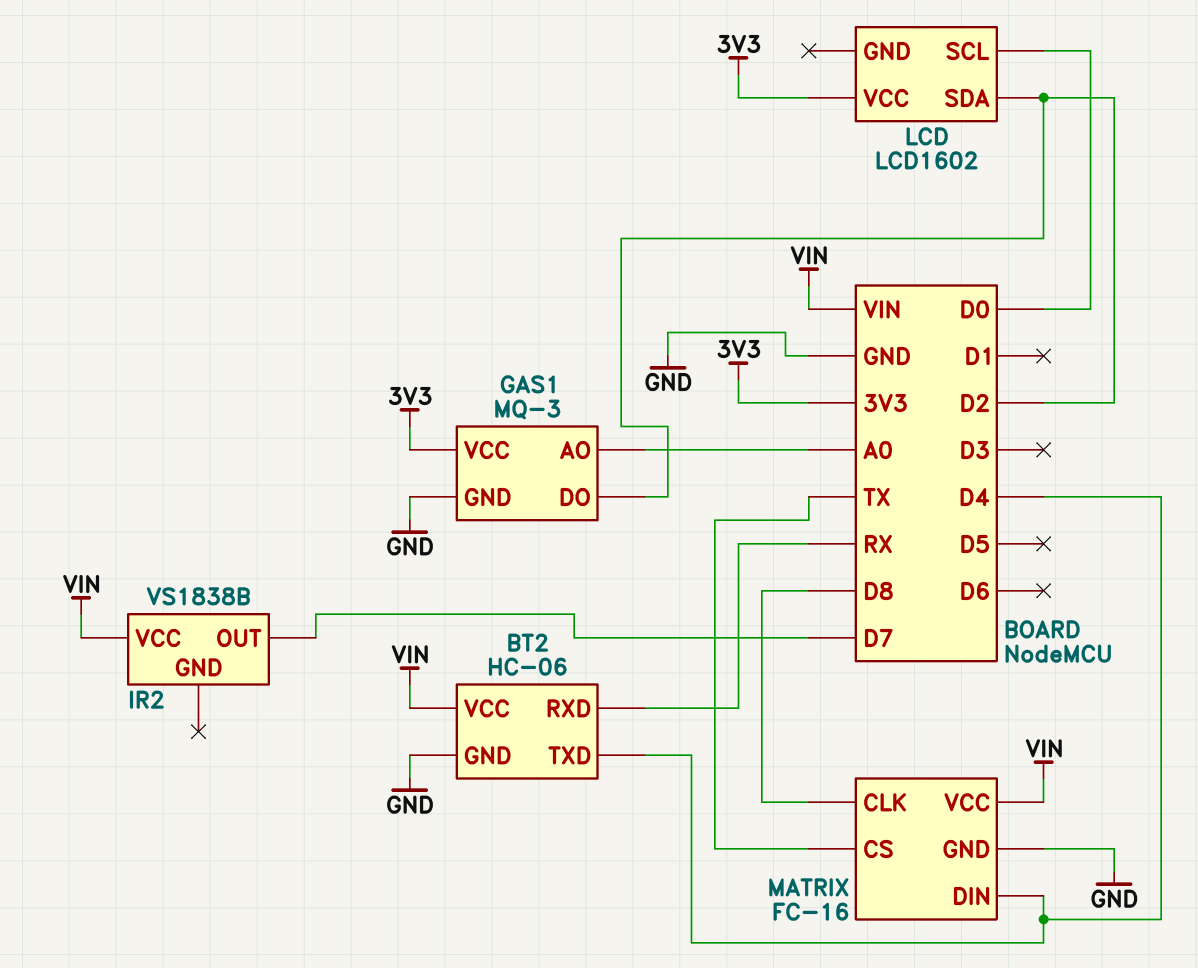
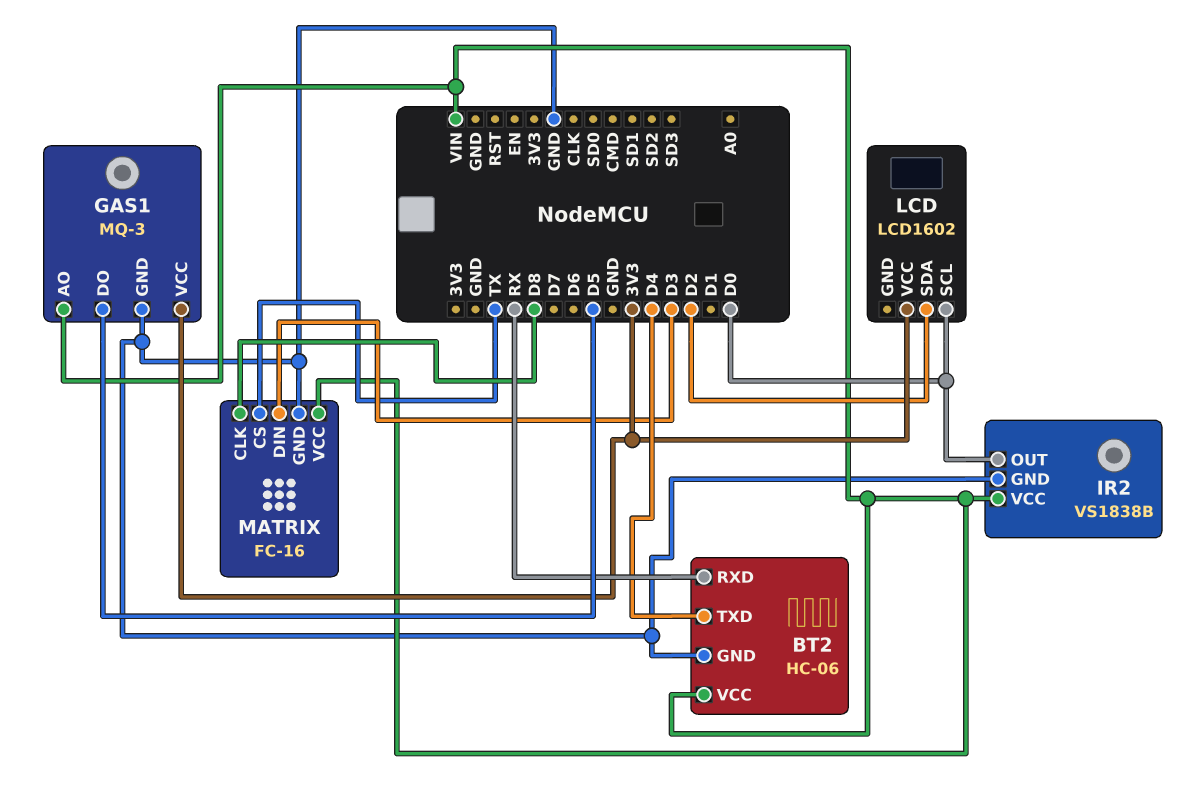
GAS1 pin AO: A0 -> VIN
GAS1 pin DO: D2 -> D5
IR2 pin GND: none -> GND
IR2 pin OUT: D7 -> D0
MATRIX pin DIN: D4 -> D3

